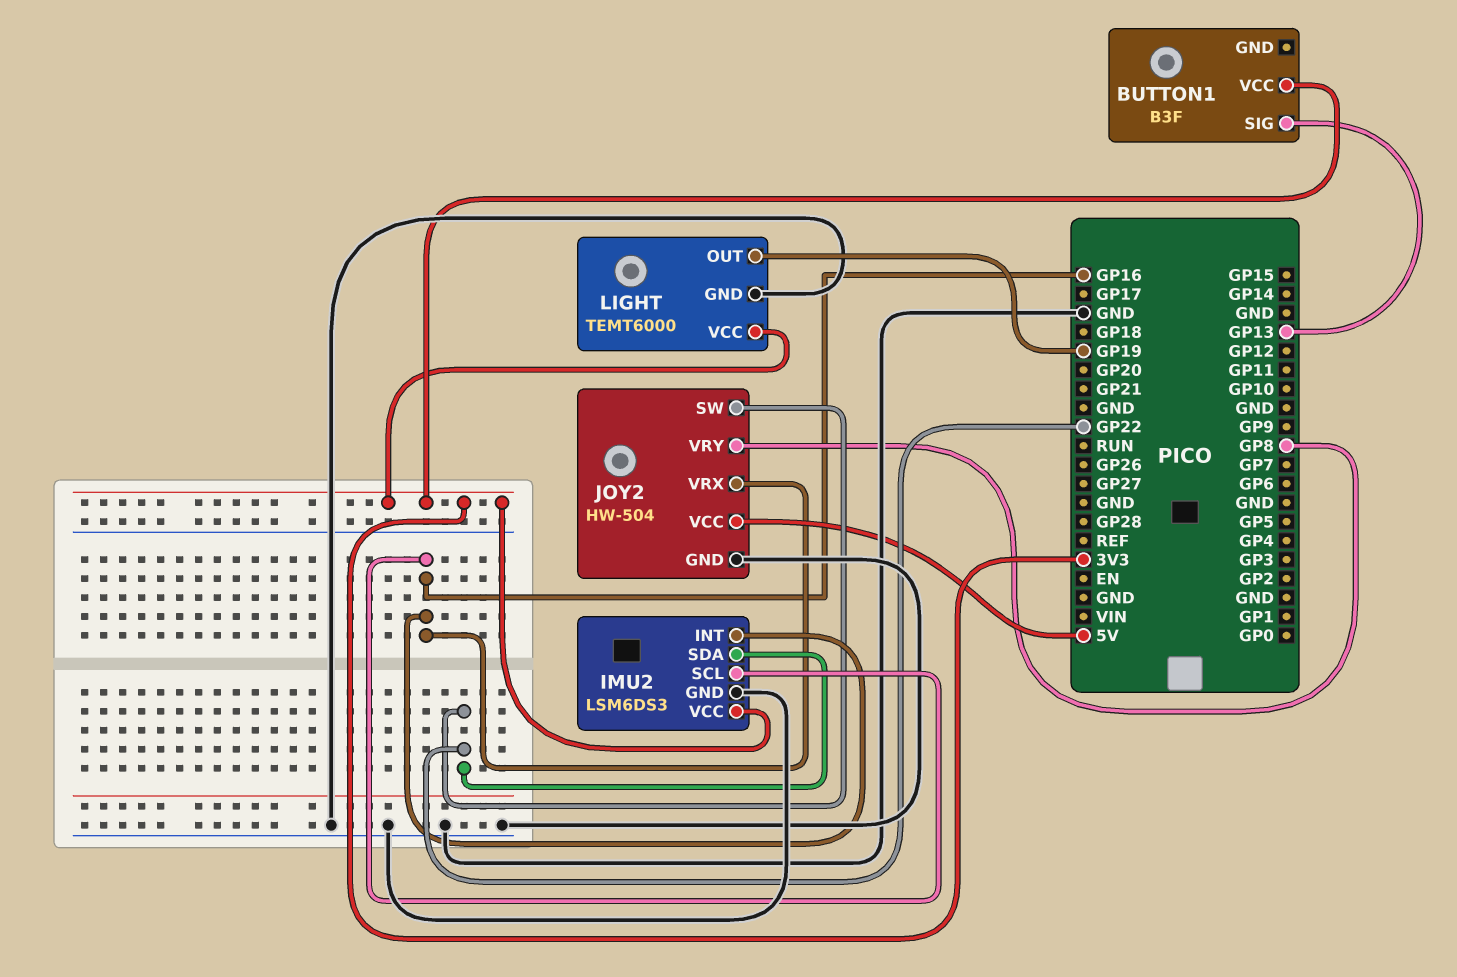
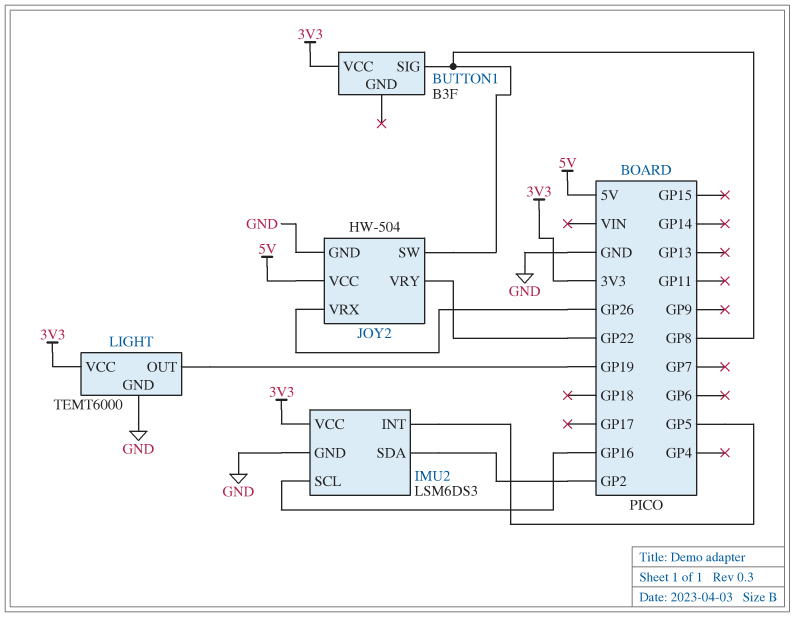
BUTTON1 pin SIG: GP13 -> GP8
IMU2 pin INT: GP16 -> GP5
IMU2 pin SDA: GP22 -> GP2
JOY2 pin SW: GP22 -> GP8
JOY2 pin VRX: GP16 -> GP26
JOY2 pin VRY: GP8 -> GP22

